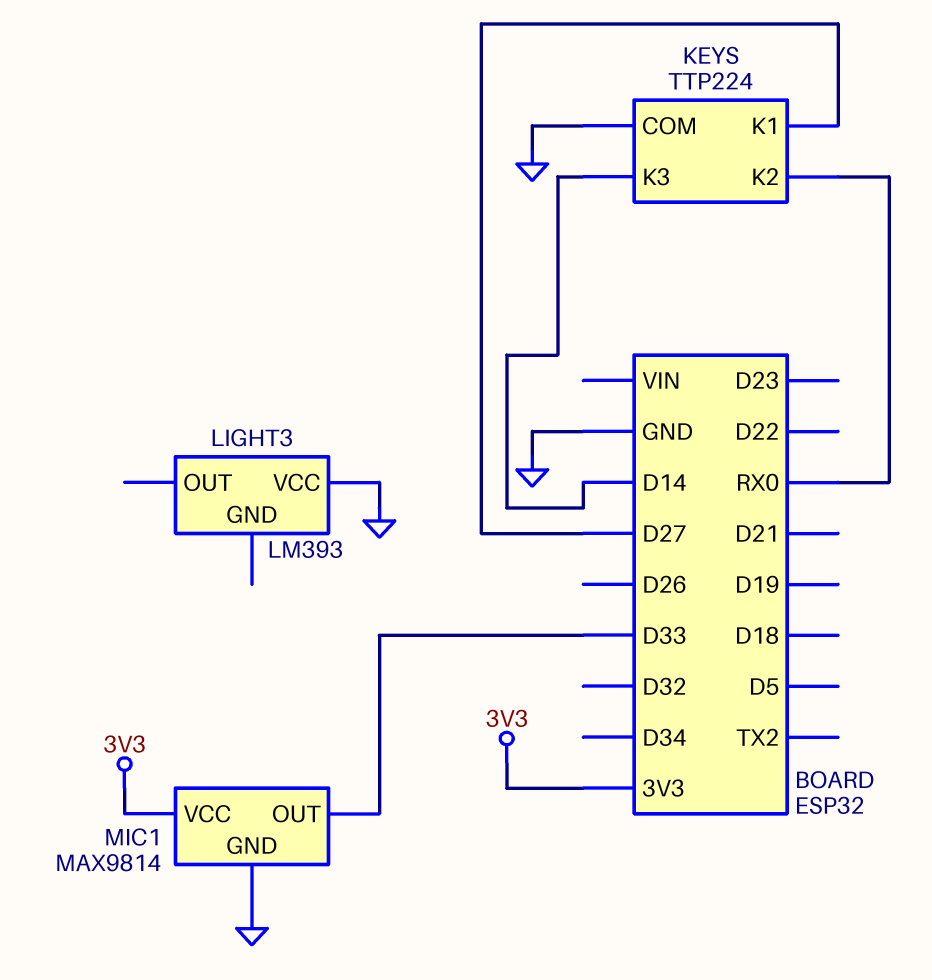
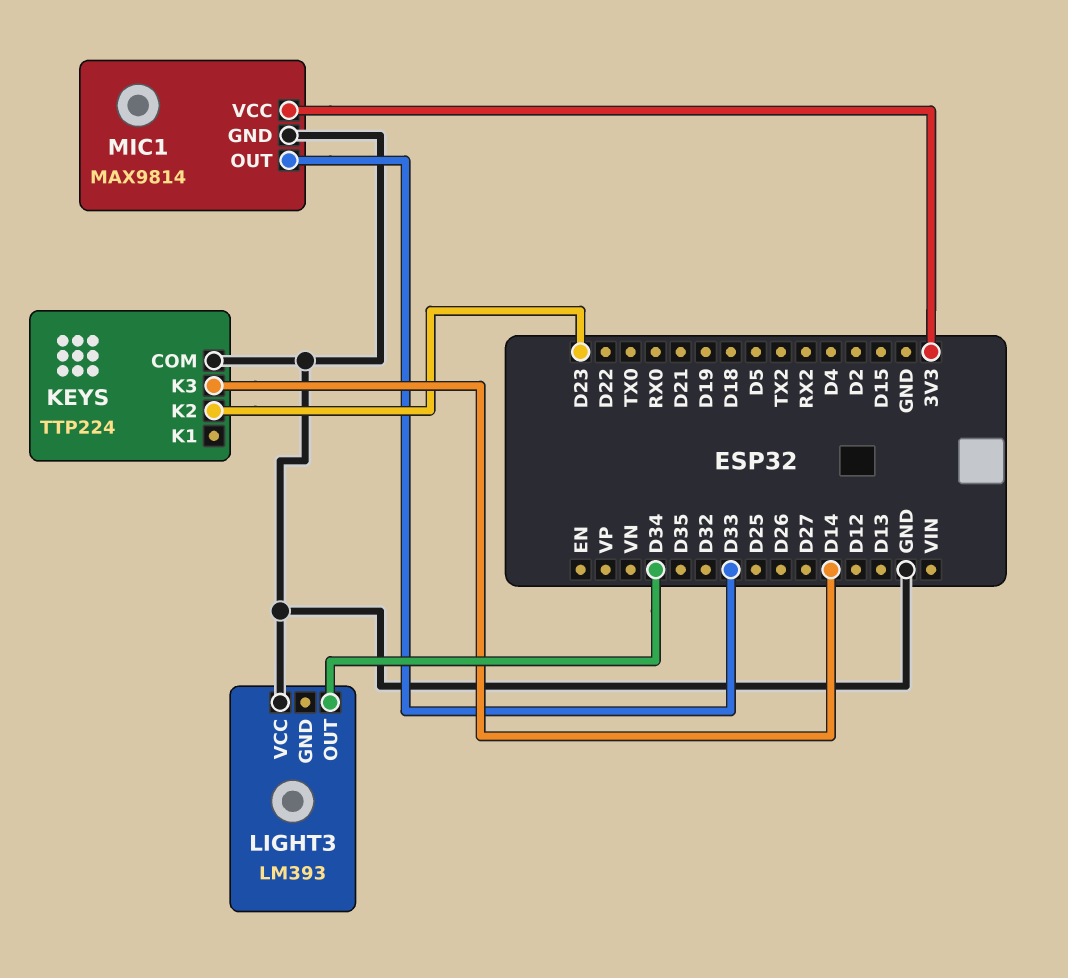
KEYS pin K1: D27 -> none
KEYS pin K2: RX0 -> D23
LIGHT3 pin OUT: none -> D34

